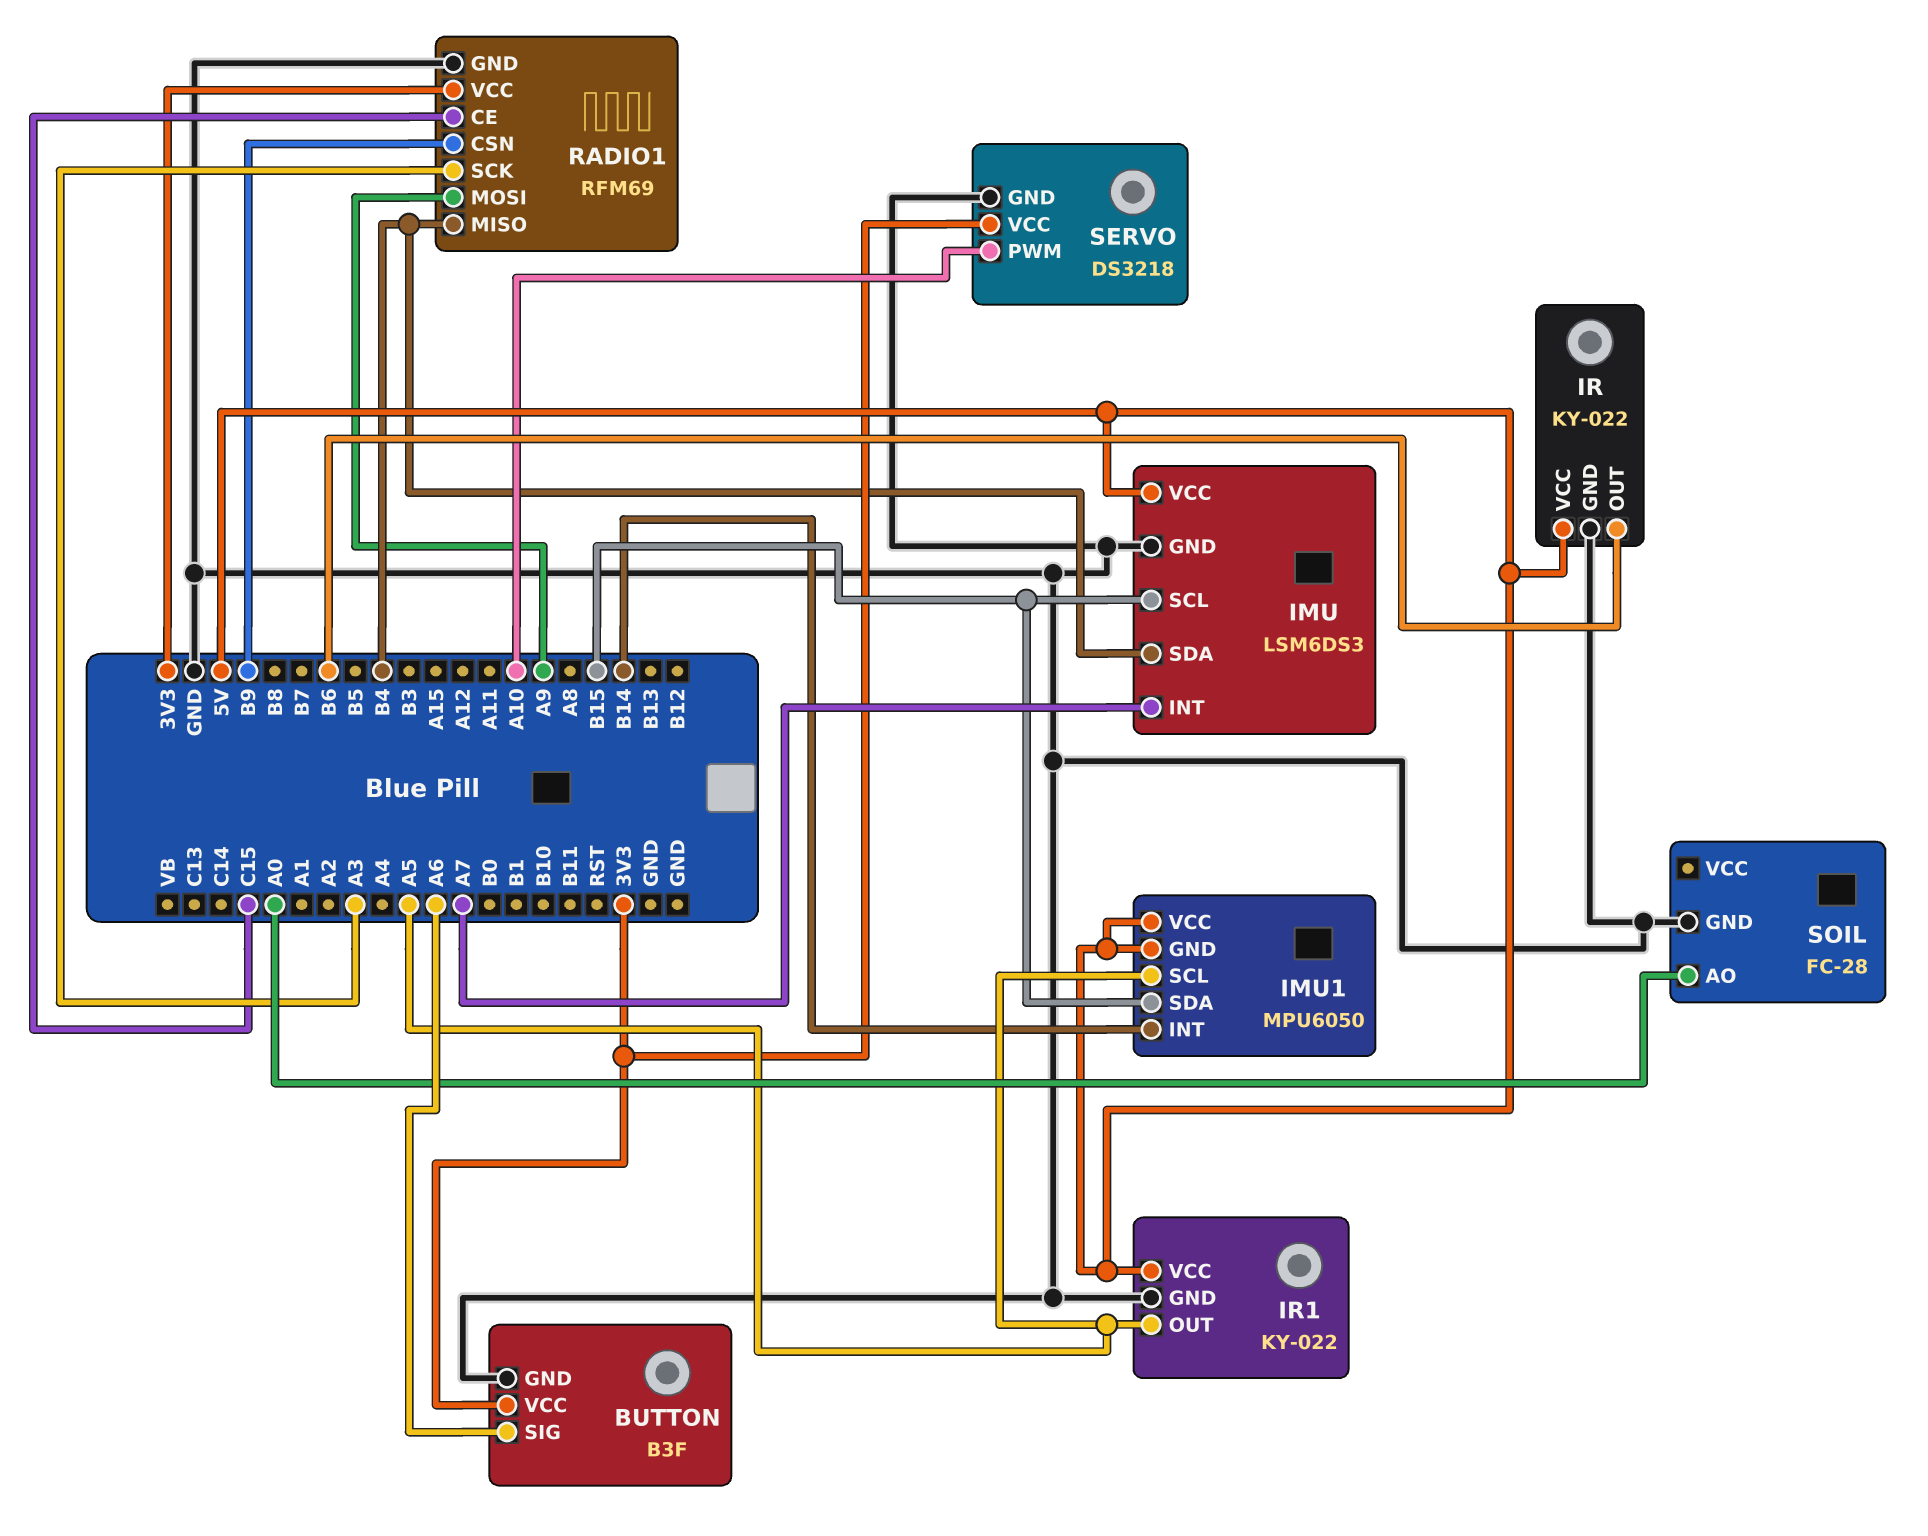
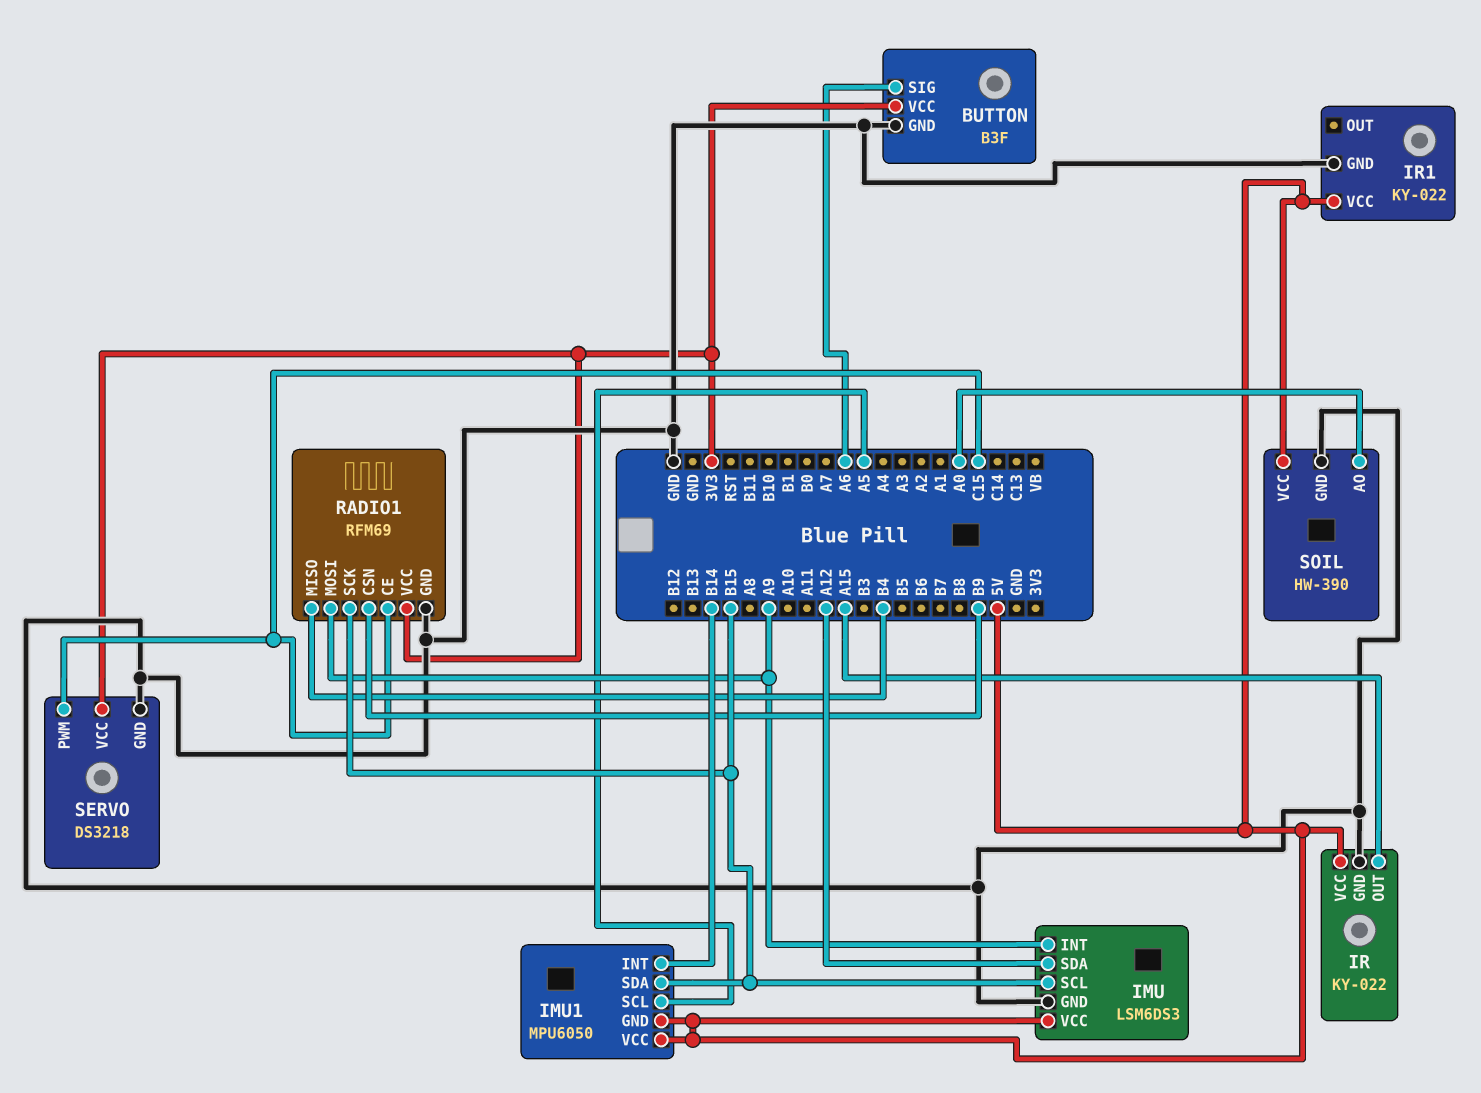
IMU pin INT: A7 -> A9
IMU pin SDA: B4 -> A12
IR pin OUT: B6 -> A15
IR1 pin OUT: A5 -> none
RADIO1 pin SCK: A3 -> B15
SERVO pin PWM: A10 -> C15
SOIL: FC-28 -> HW-390
SOIL pin VCC: none -> 5V

